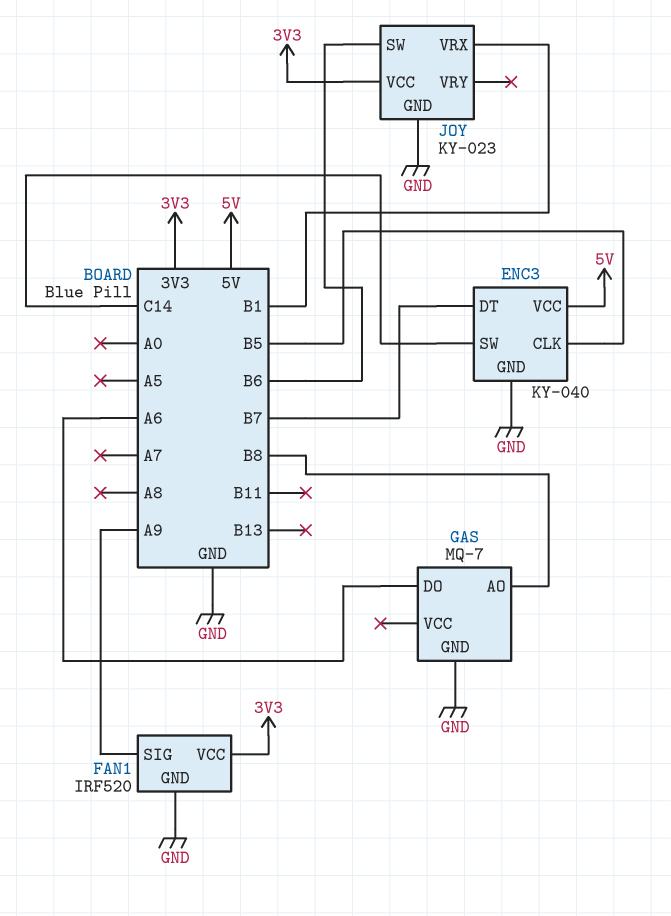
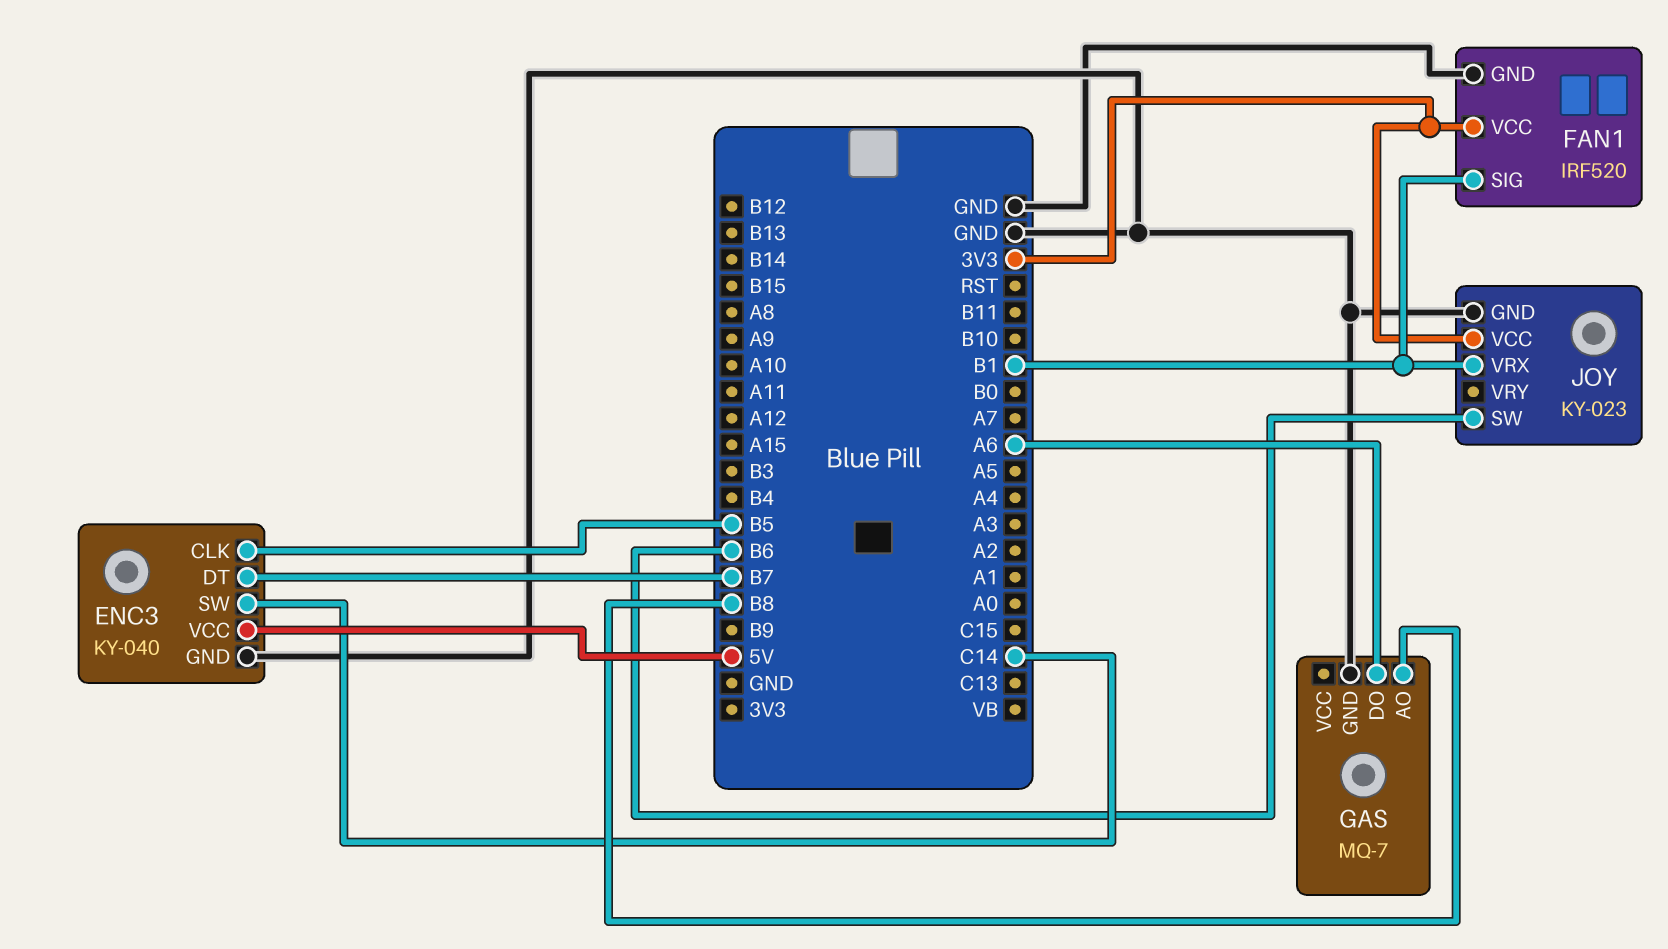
FAN1 pin SIG: A9 -> B1

